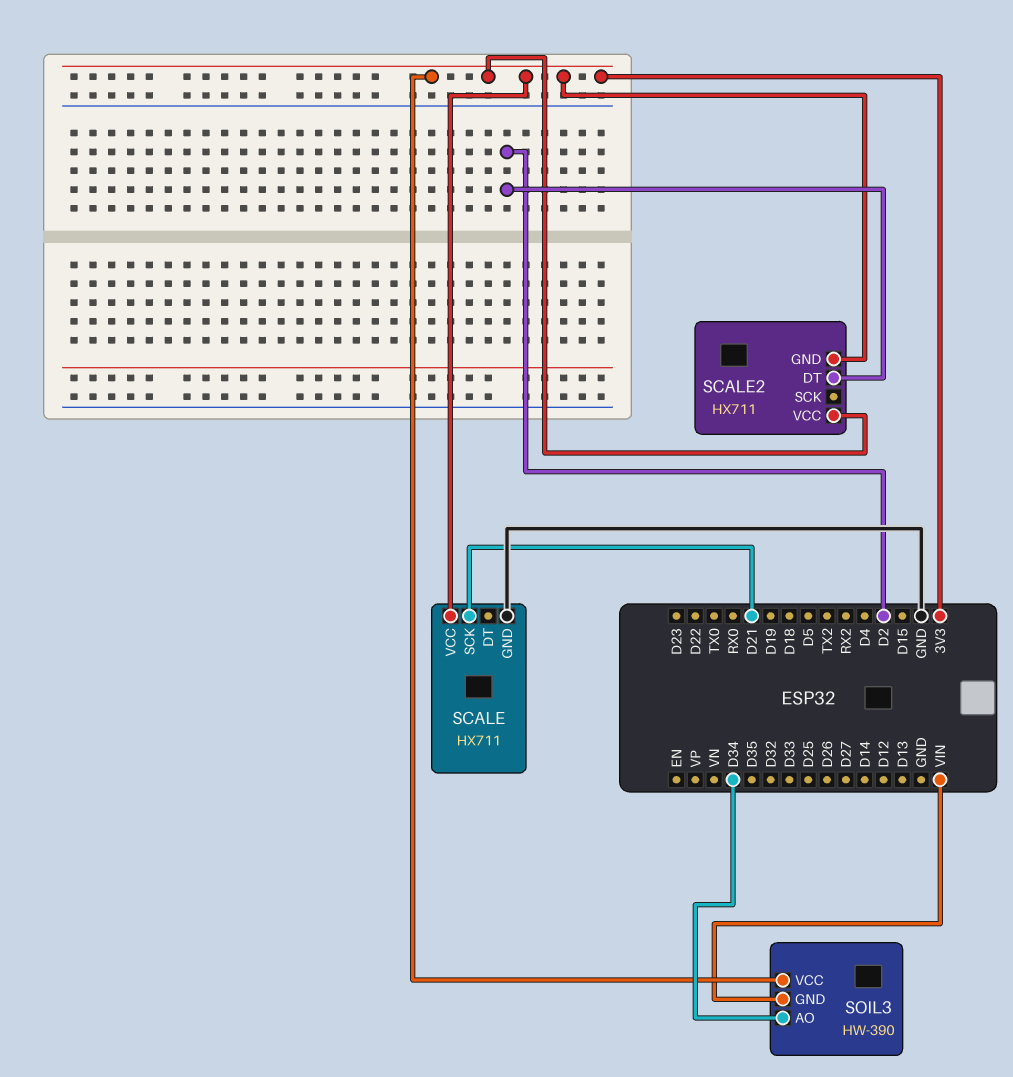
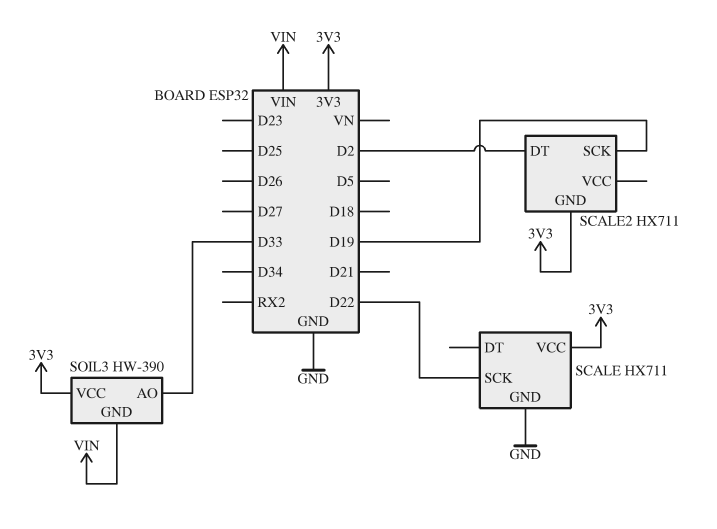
SCALE pin SCK: D21 -> D22
SCALE2 pin SCK: none -> D19
SCALE2 pin VCC: 3V3 -> none
SOIL3 pin AO: D34 -> D33

